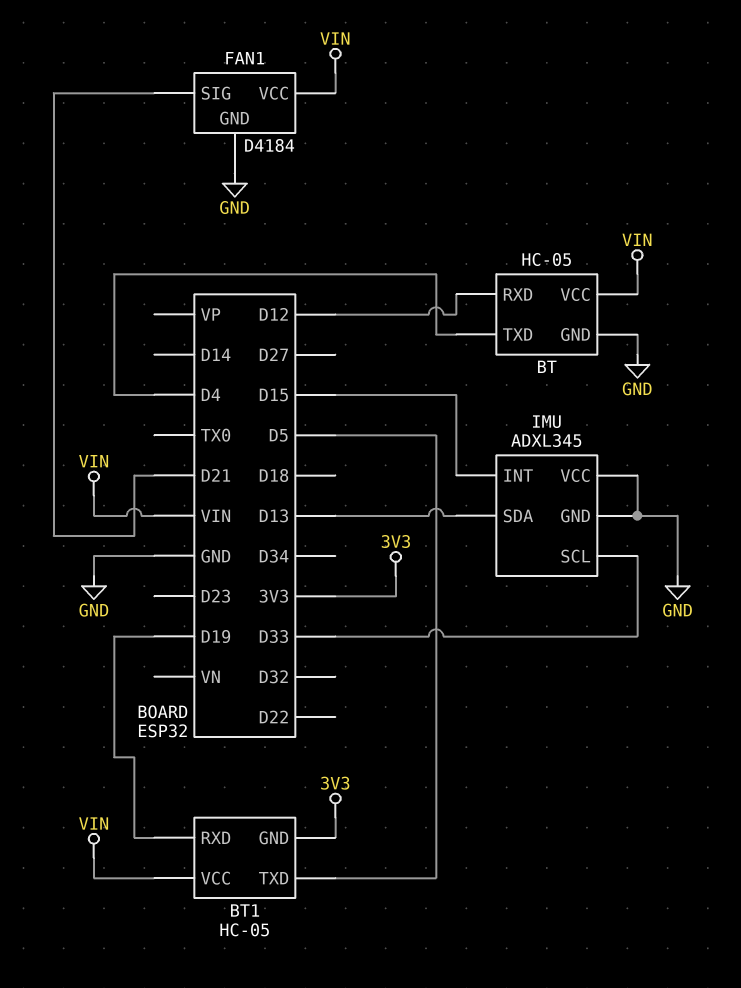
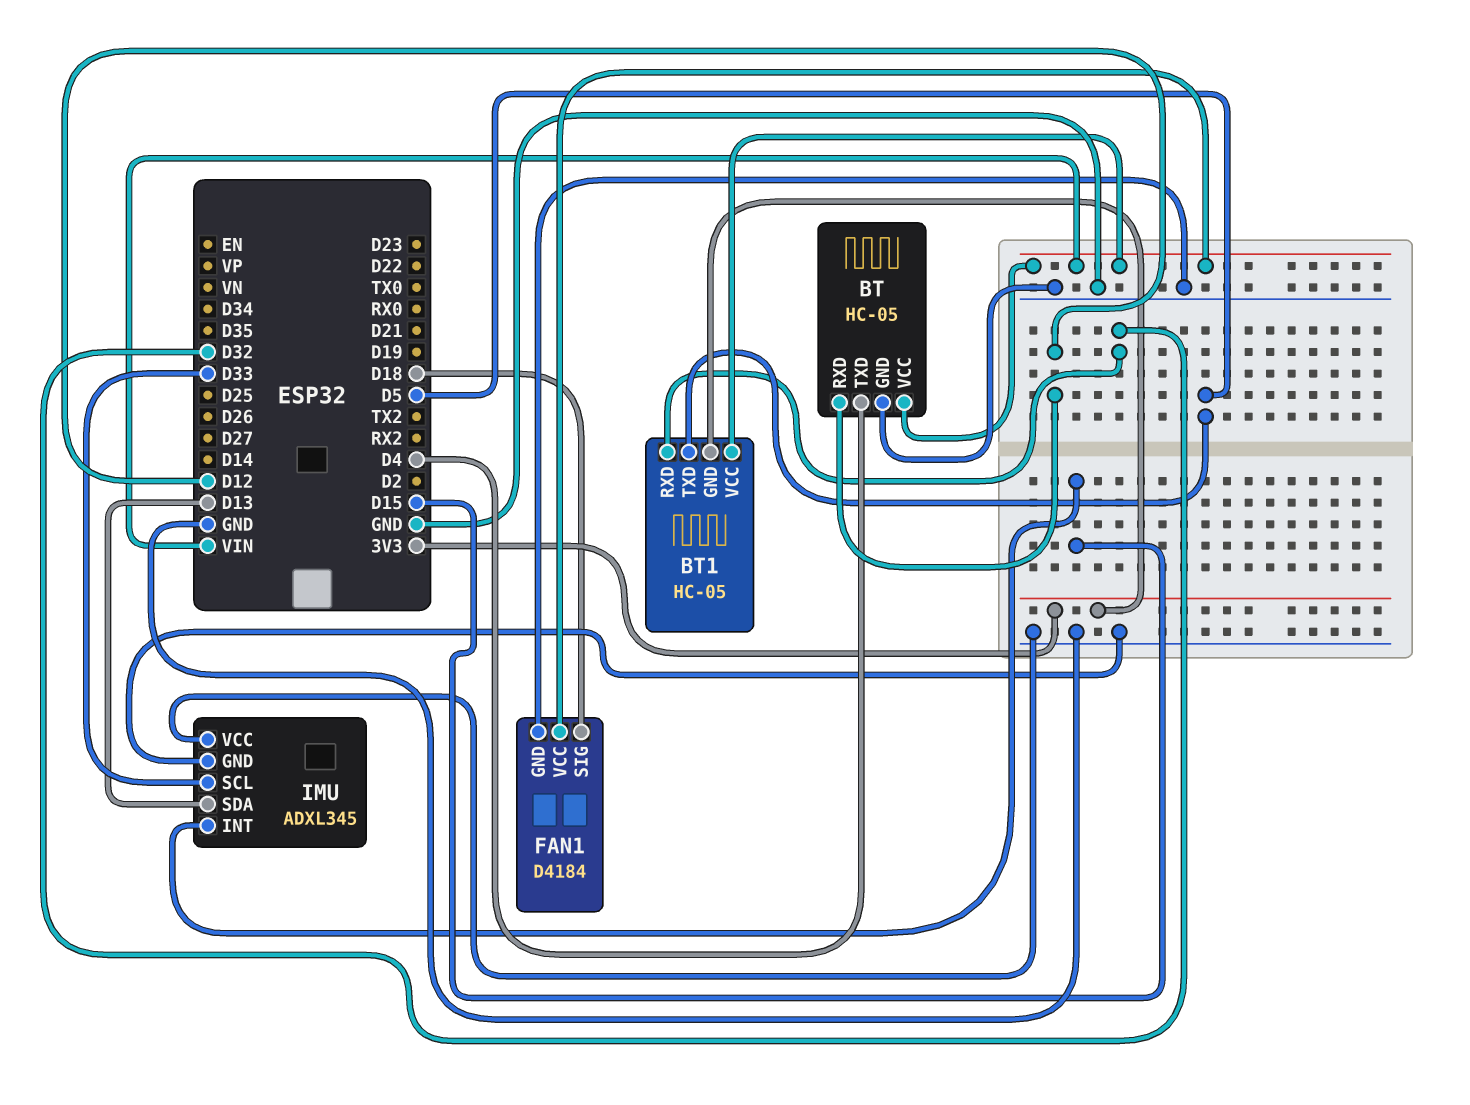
BT1 pin RXD: D19 -> D32
FAN1 pin SIG: D21 -> D18

